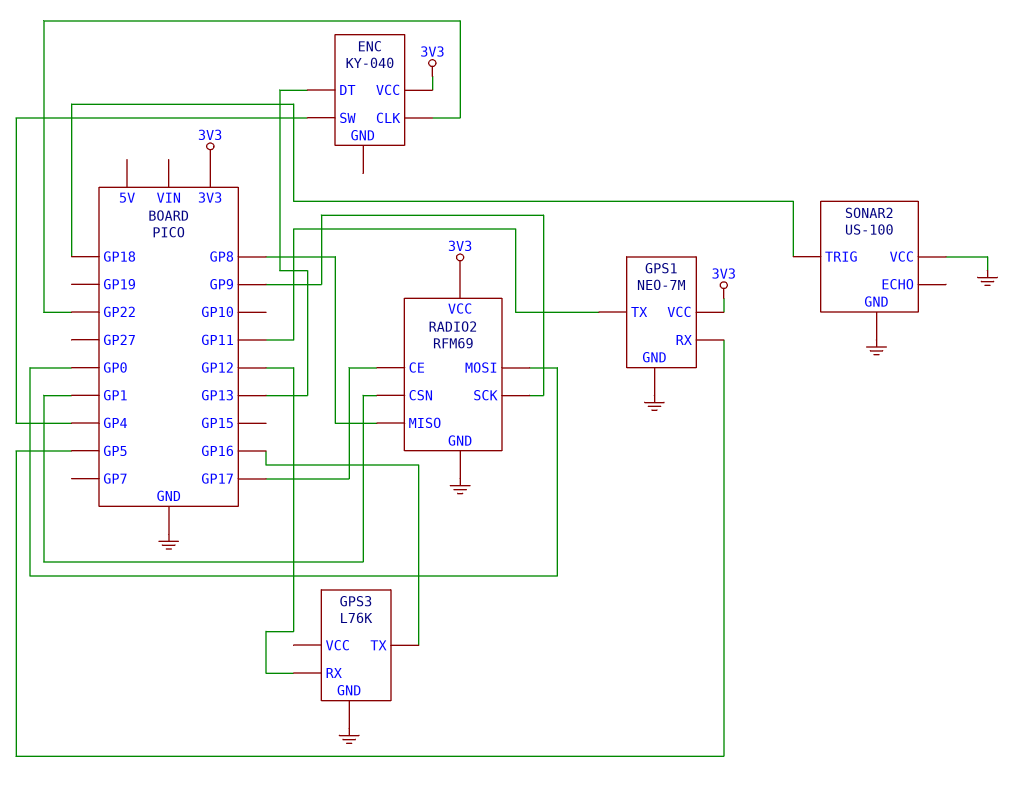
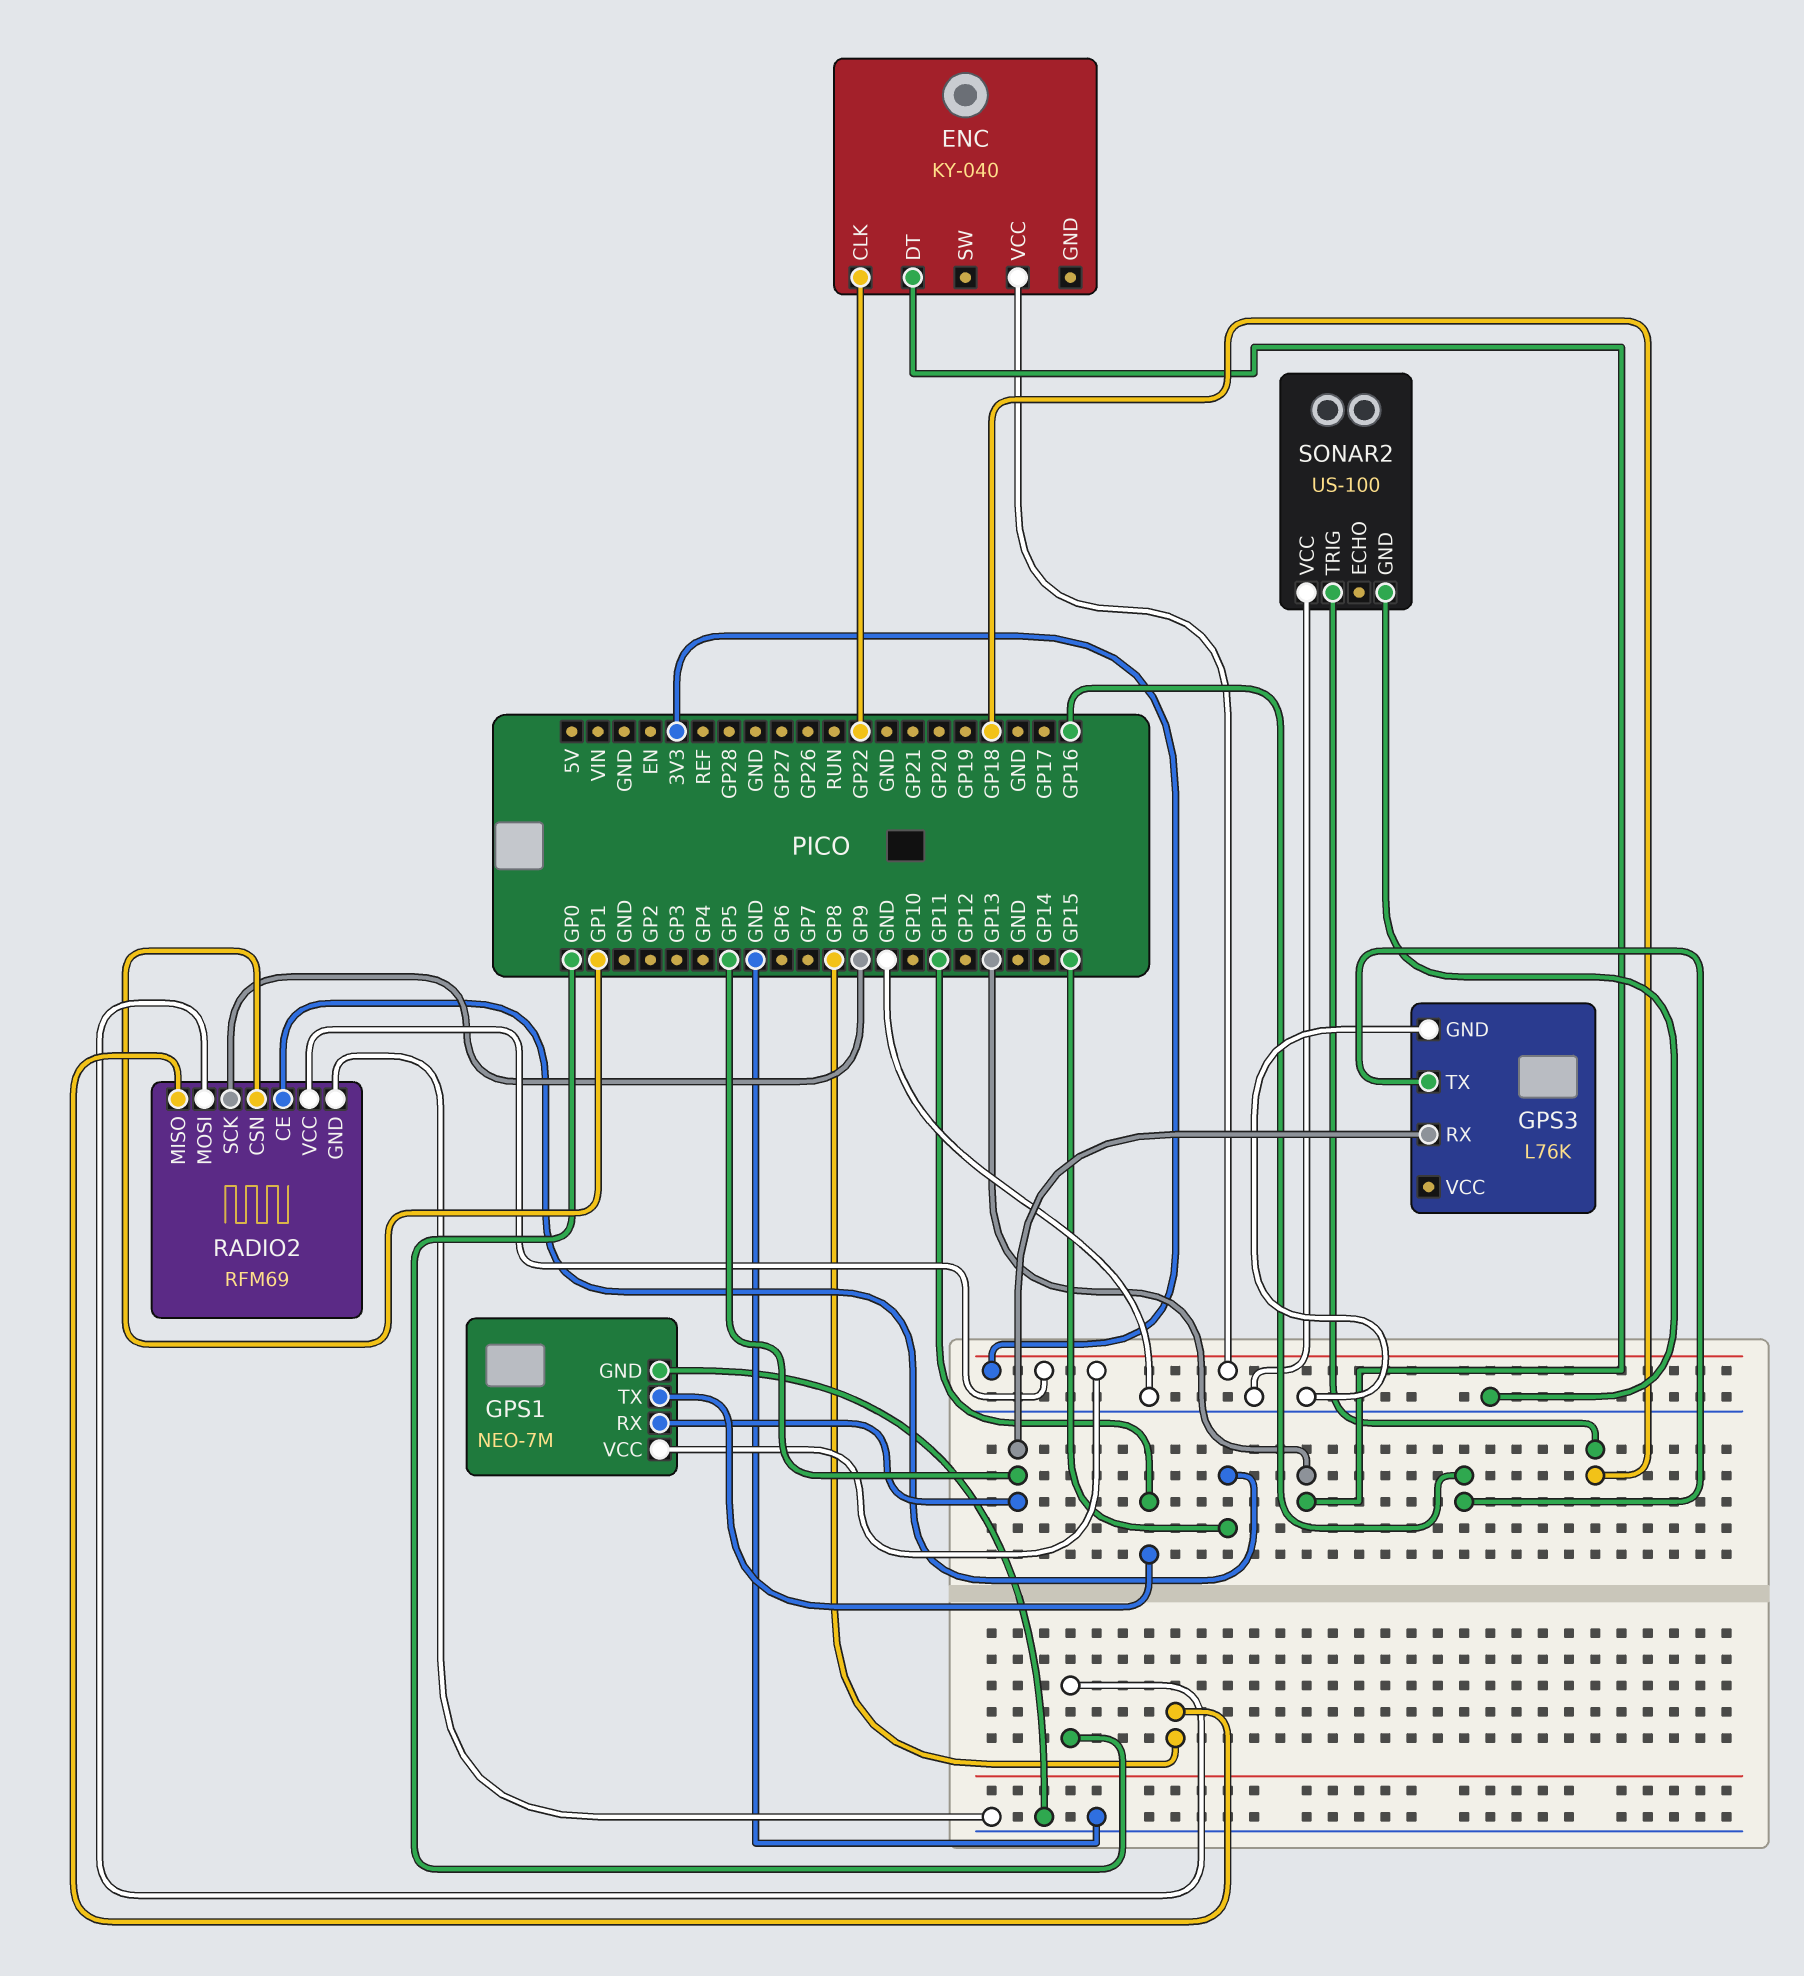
ENC pin SW: GP4 -> none
GPS3 pin RX: GP12 -> GP5
RADIO2 pin CE: GP17 -> GP15

